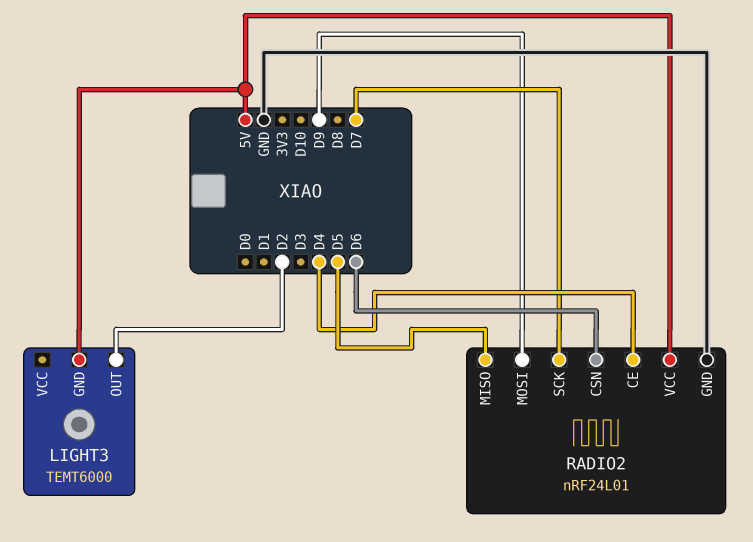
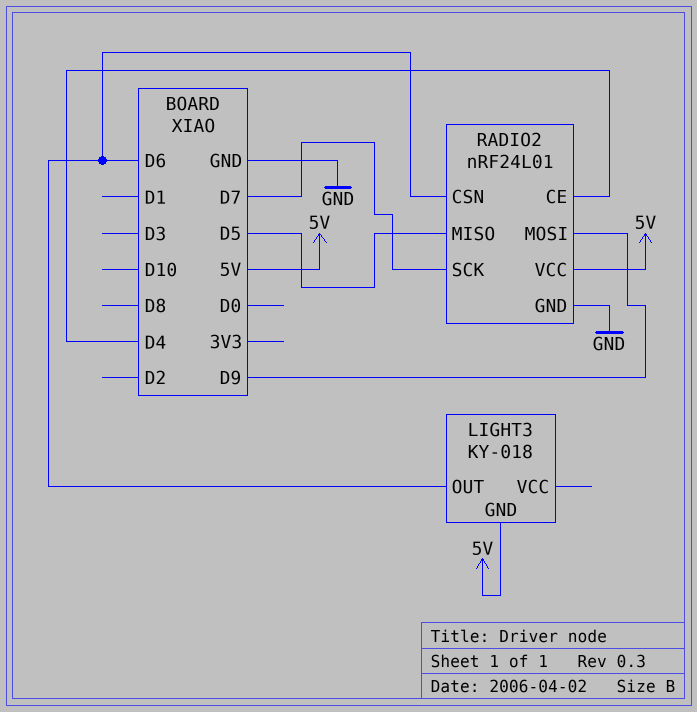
LIGHT3: TEMT6000 -> KY-018
LIGHT3 pin OUT: D2 -> D6

